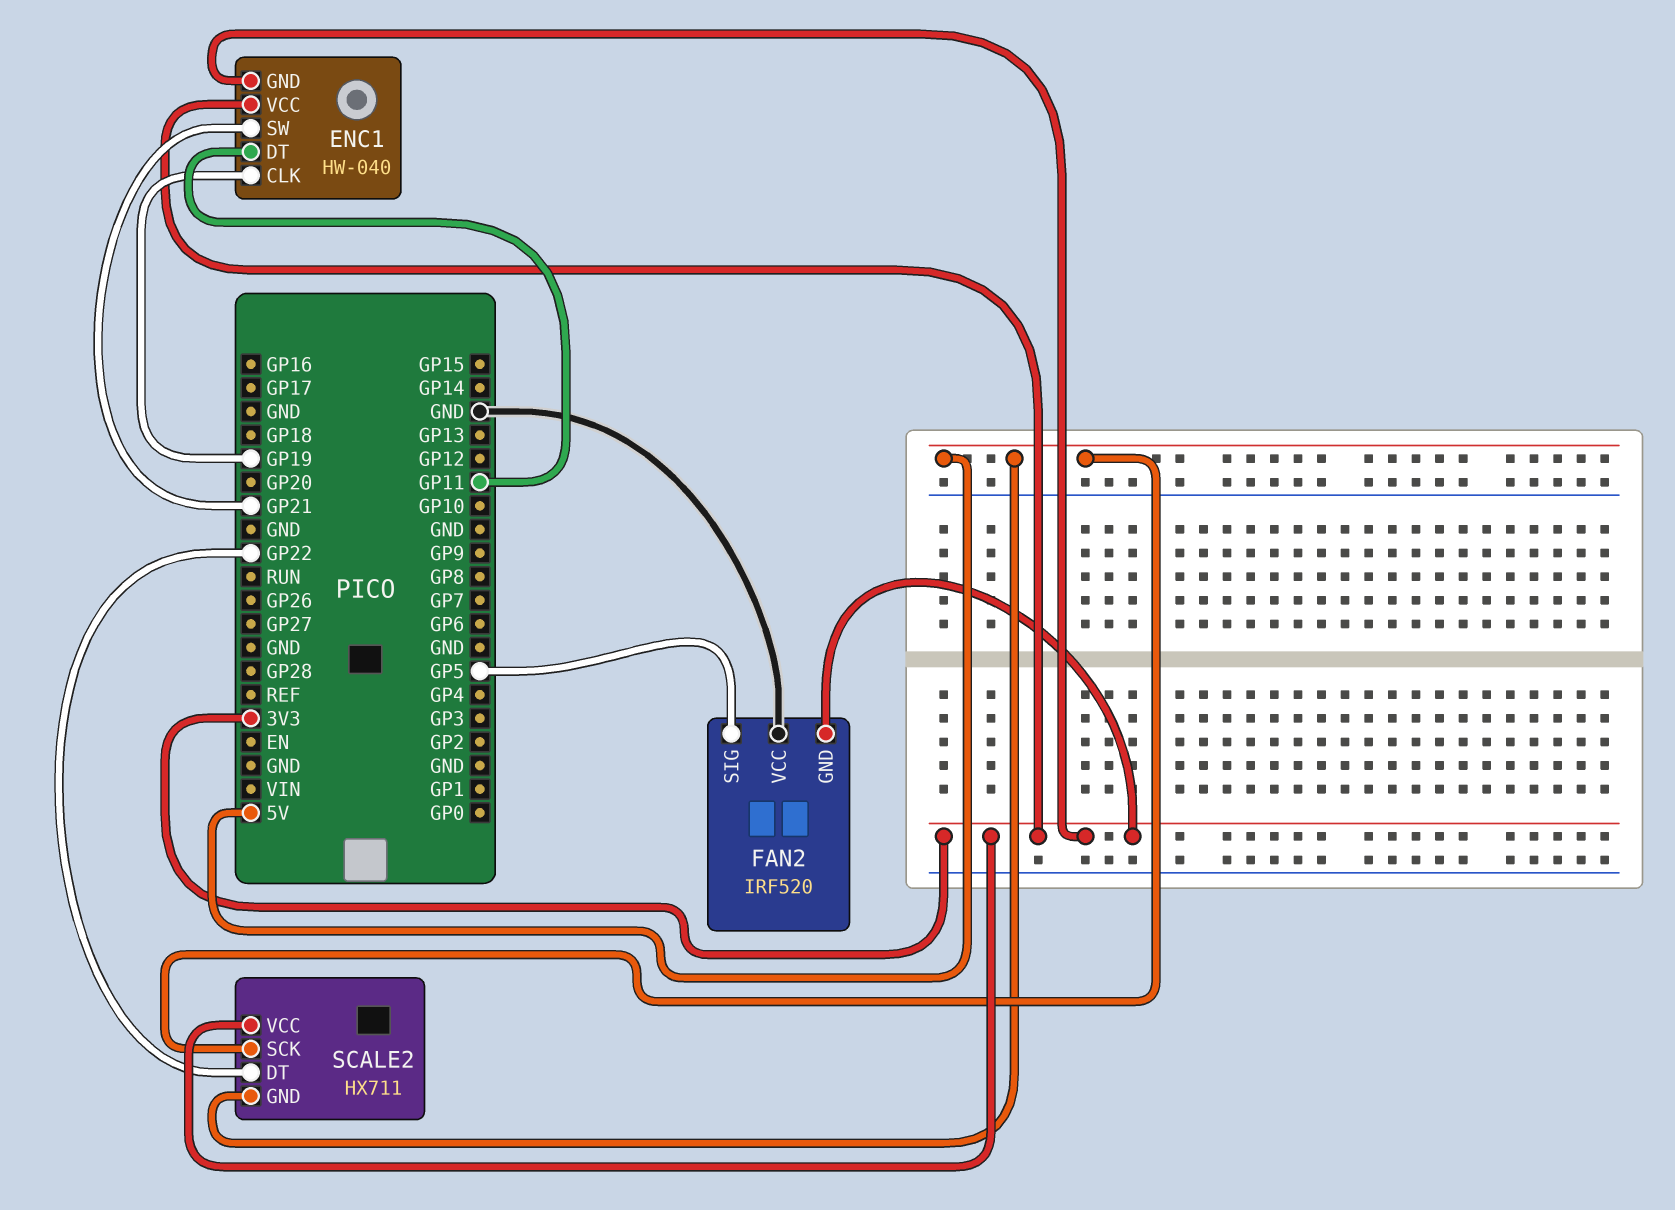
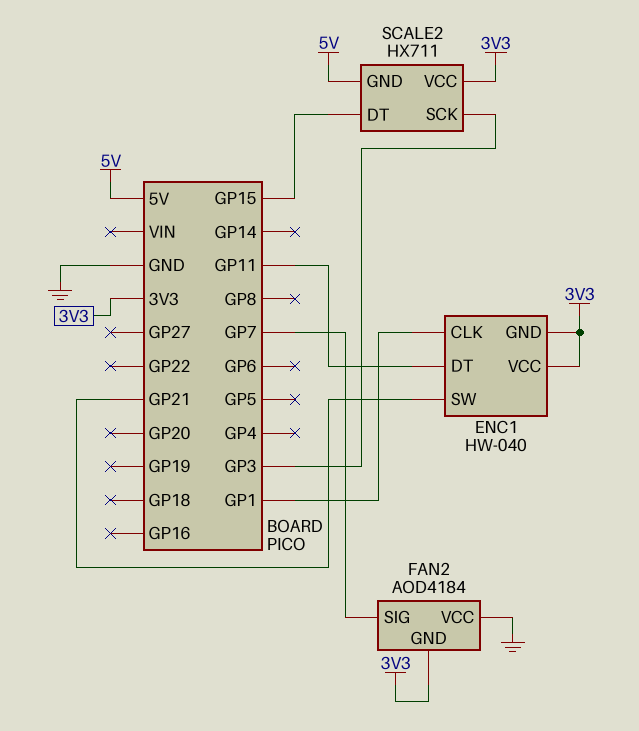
ENC1 pin CLK: GP19 -> GP1
FAN2: IRF520 -> AOD4184
FAN2 pin SIG: GP5 -> GP7
SCALE2 pin DT: GP22 -> GP15
SCALE2 pin SCK: 5V -> GP3

